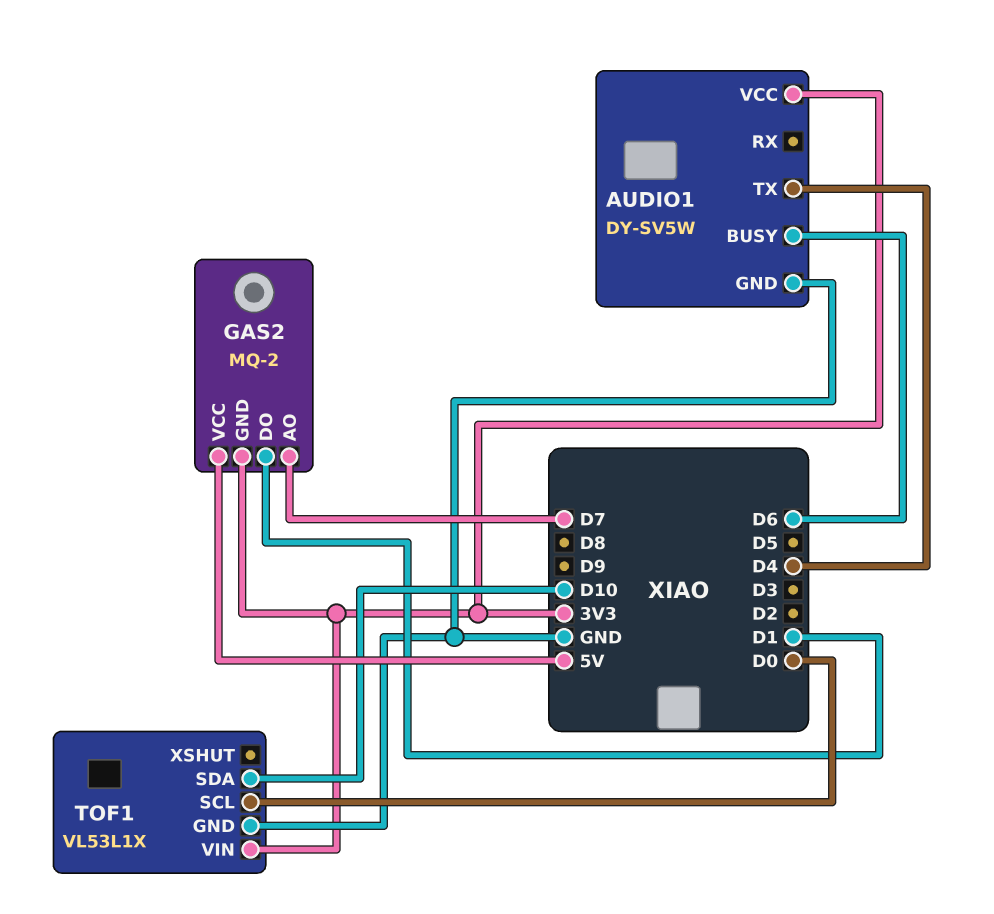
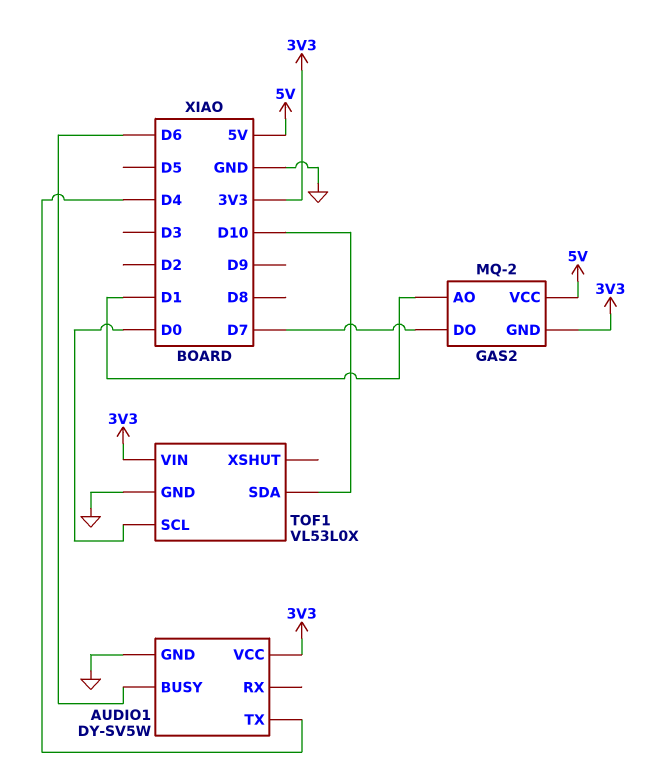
GAS2 pin AO: D7 -> D1
GAS2 pin DO: D1 -> D7
TOF1: VL53L1X -> VL53L0X

